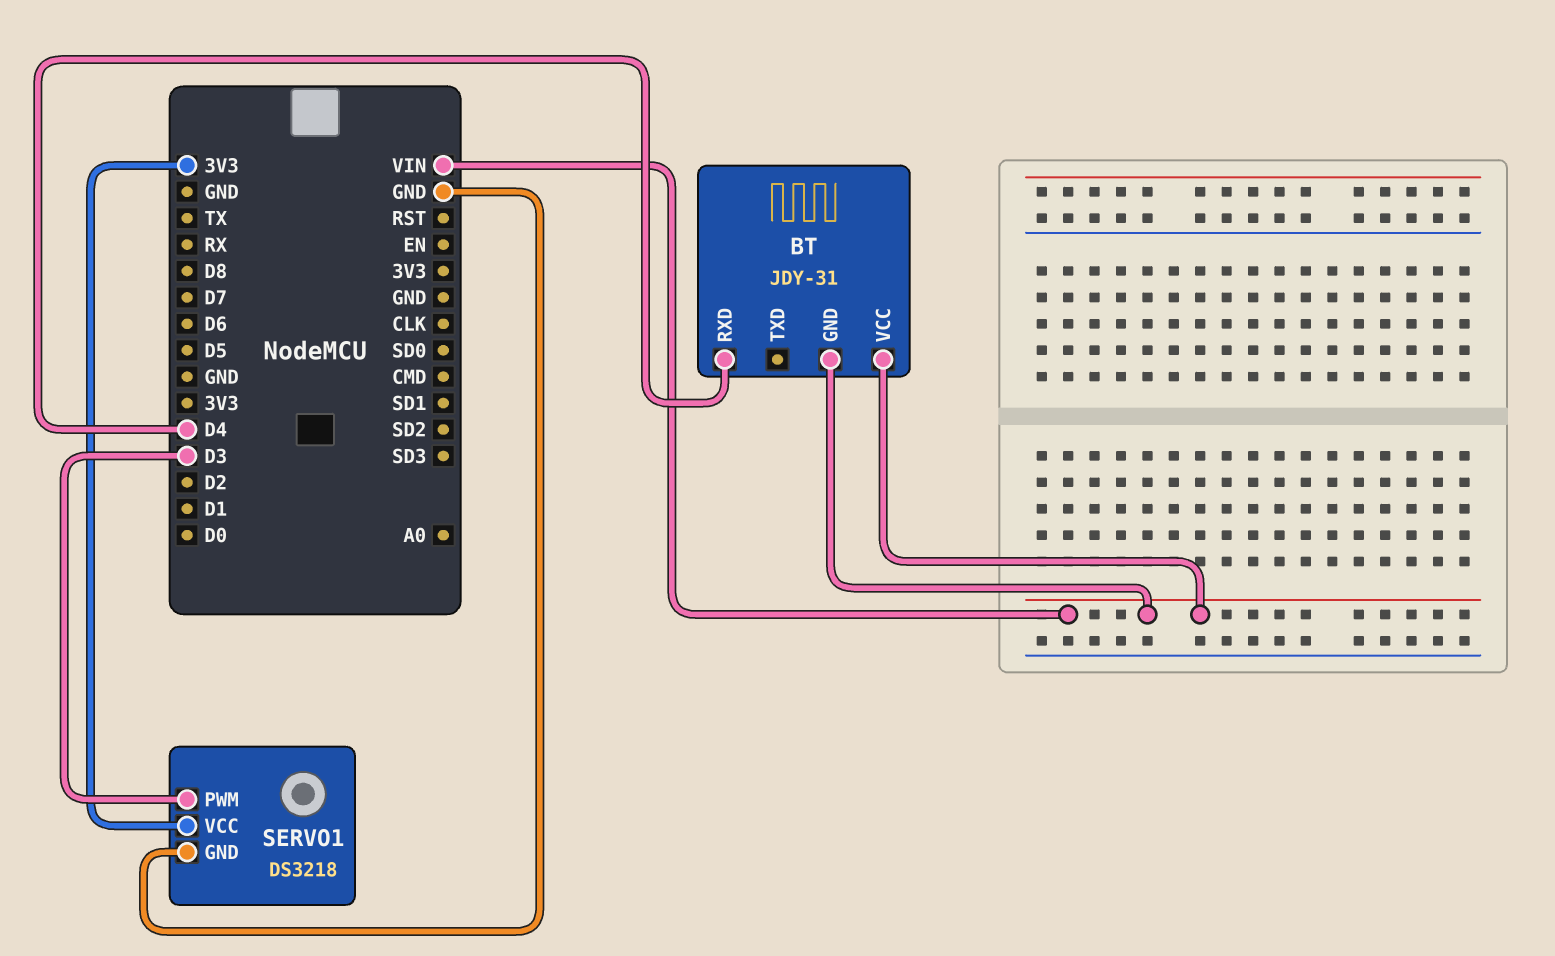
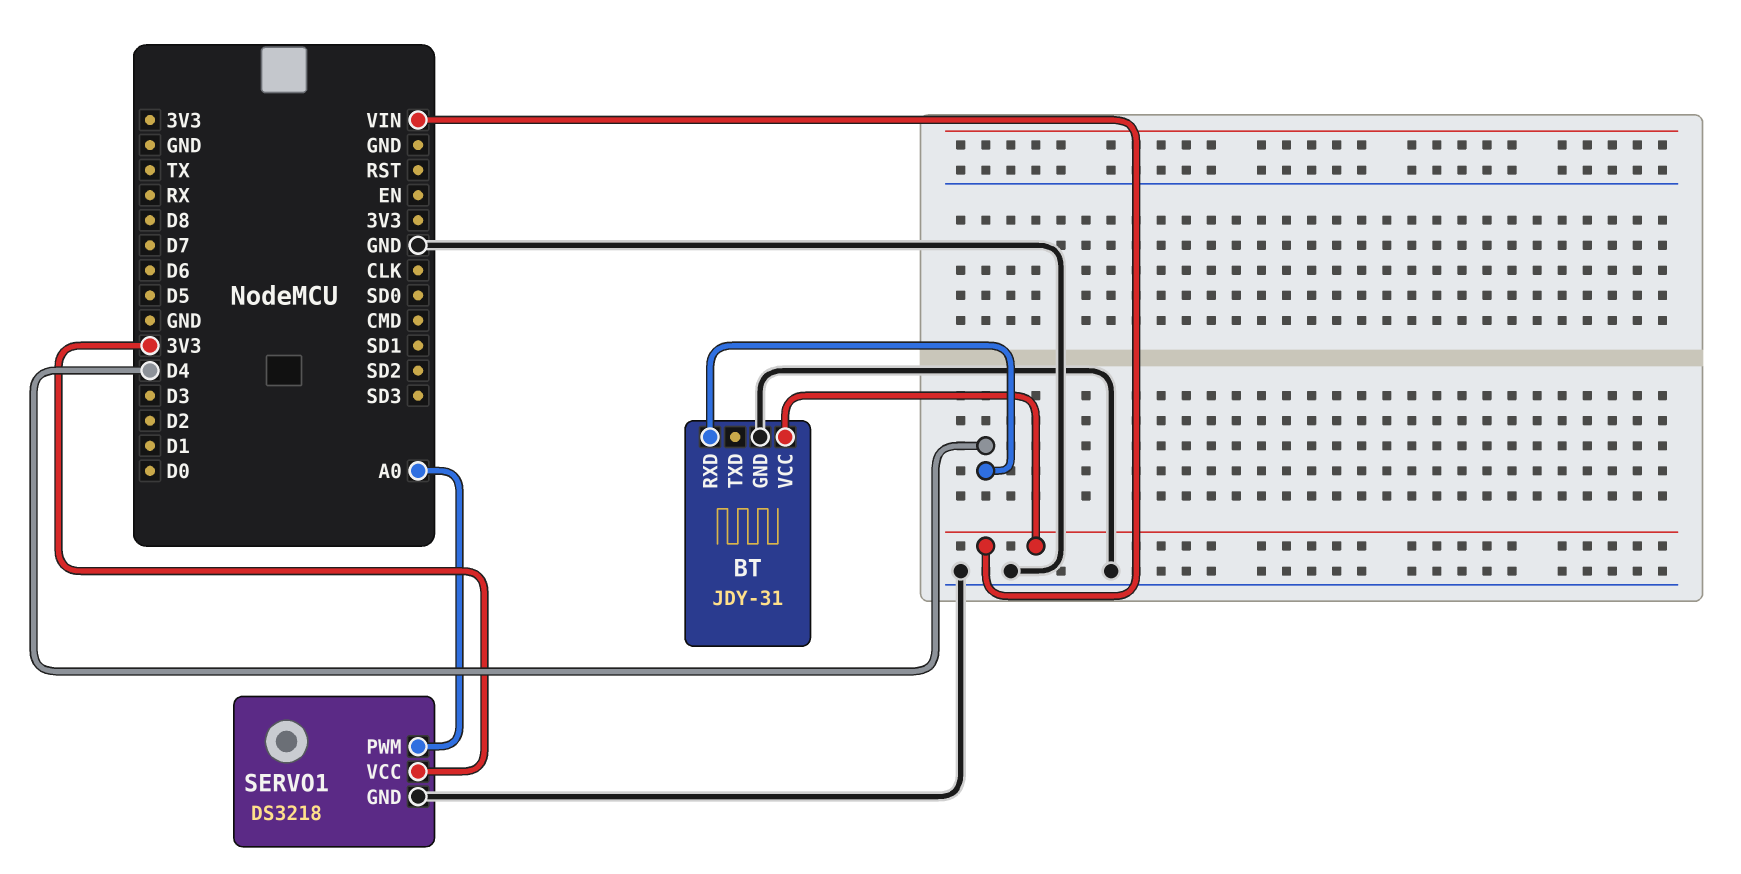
BT pin GND: VIN -> GND
SERVO1 pin PWM: D3 -> A0

